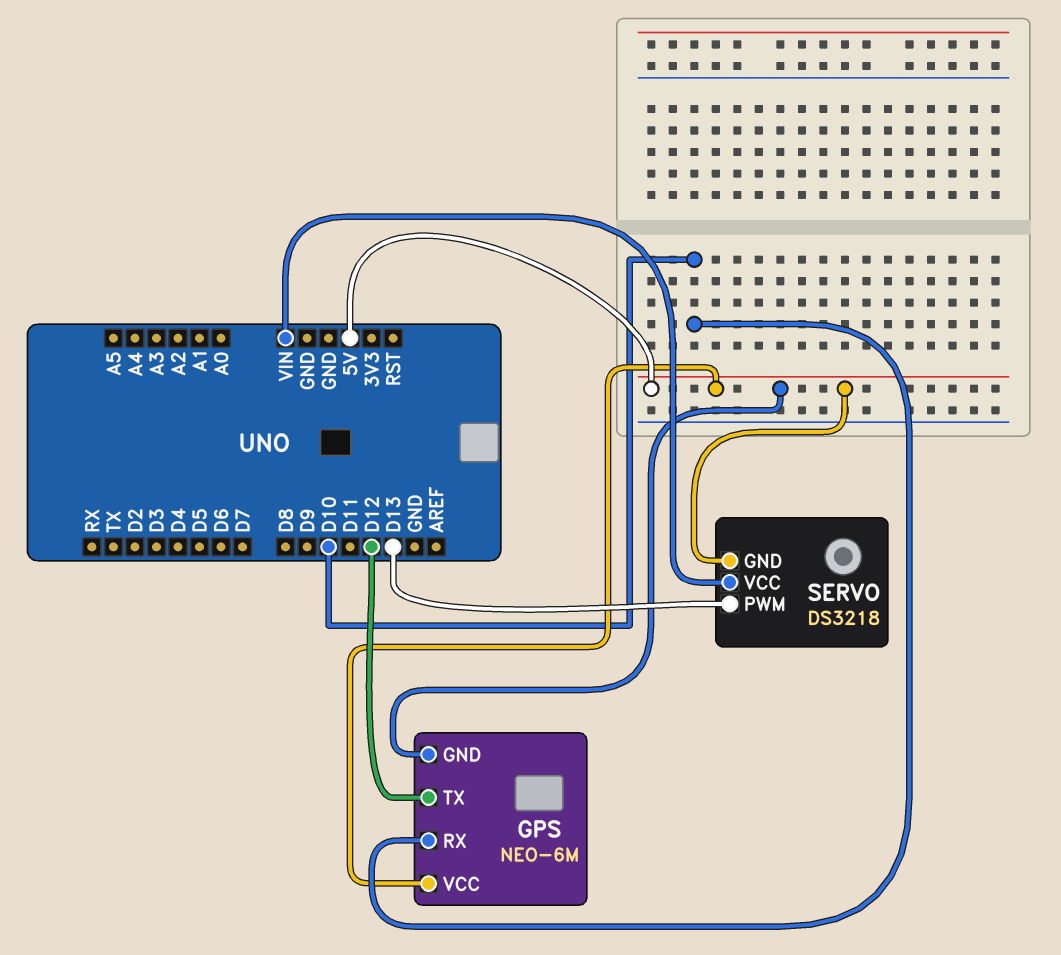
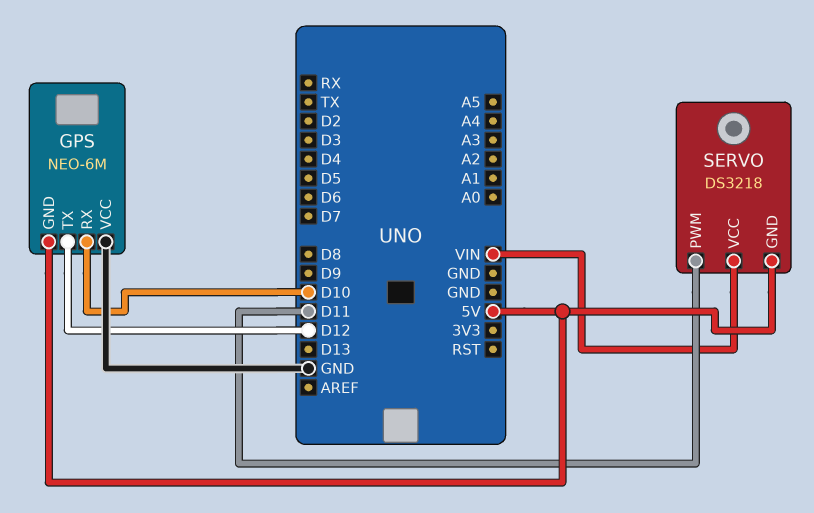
GPS pin VCC: 5V -> GND
SERVO pin PWM: D13 -> D11

